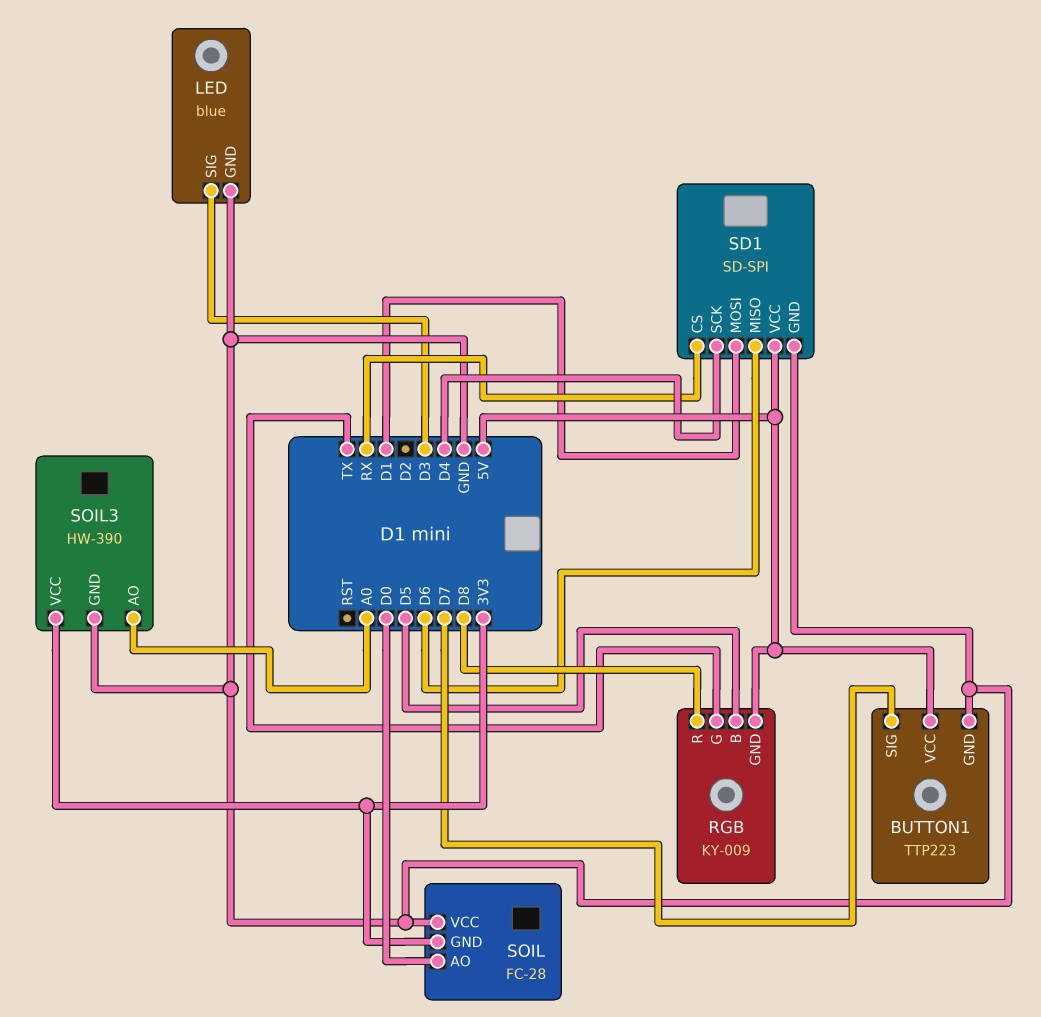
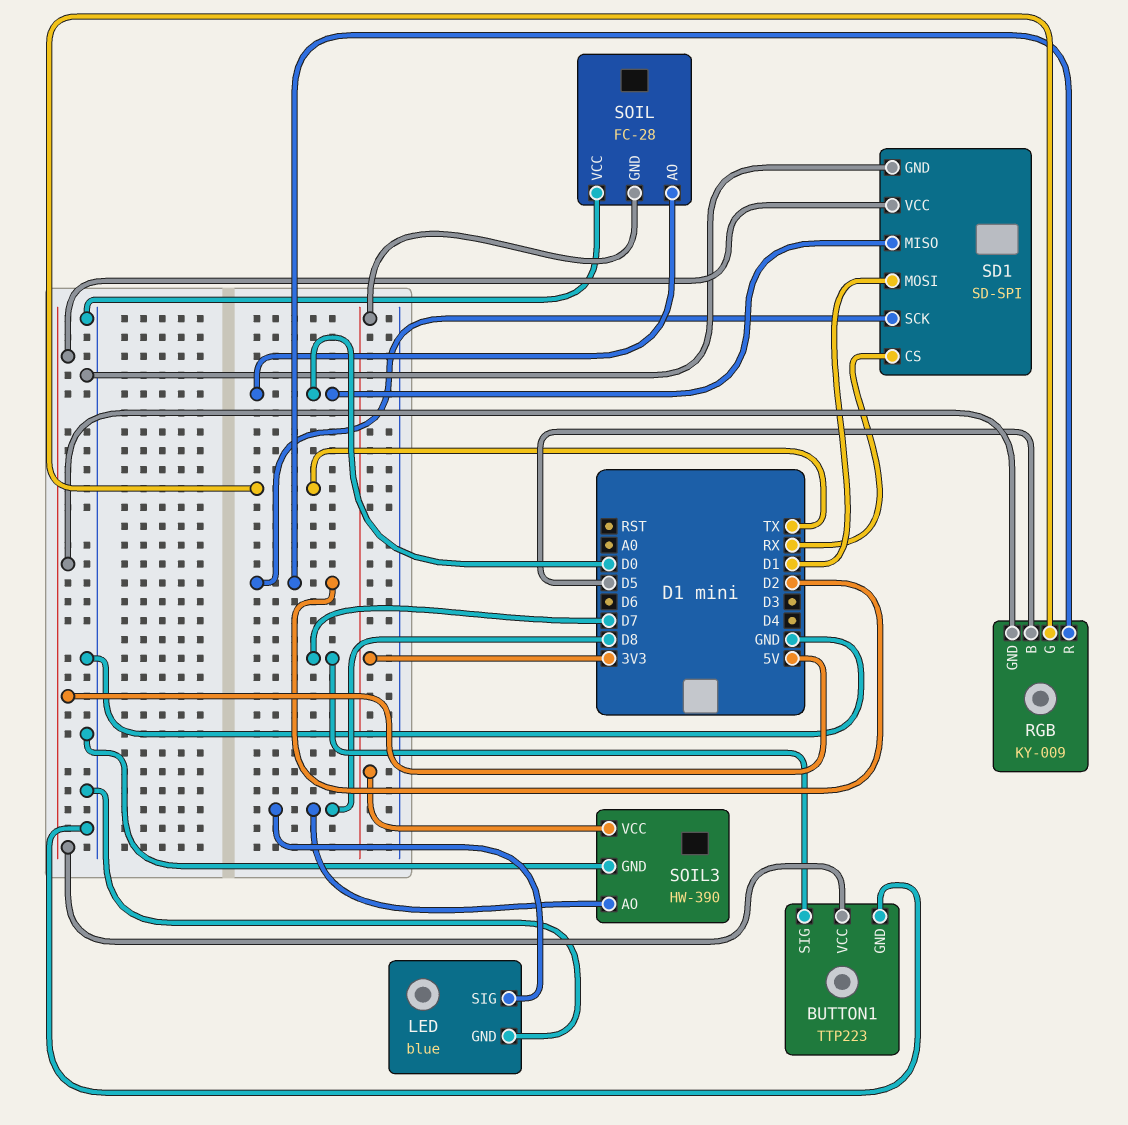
LED pin SIG: D3 -> D8
RGB pin R: D8 -> D2
SD1 pin MISO: D6 -> D0
SD1 pin SCK: D4 -> D2
SOIL3 pin AO: A0 -> D8

